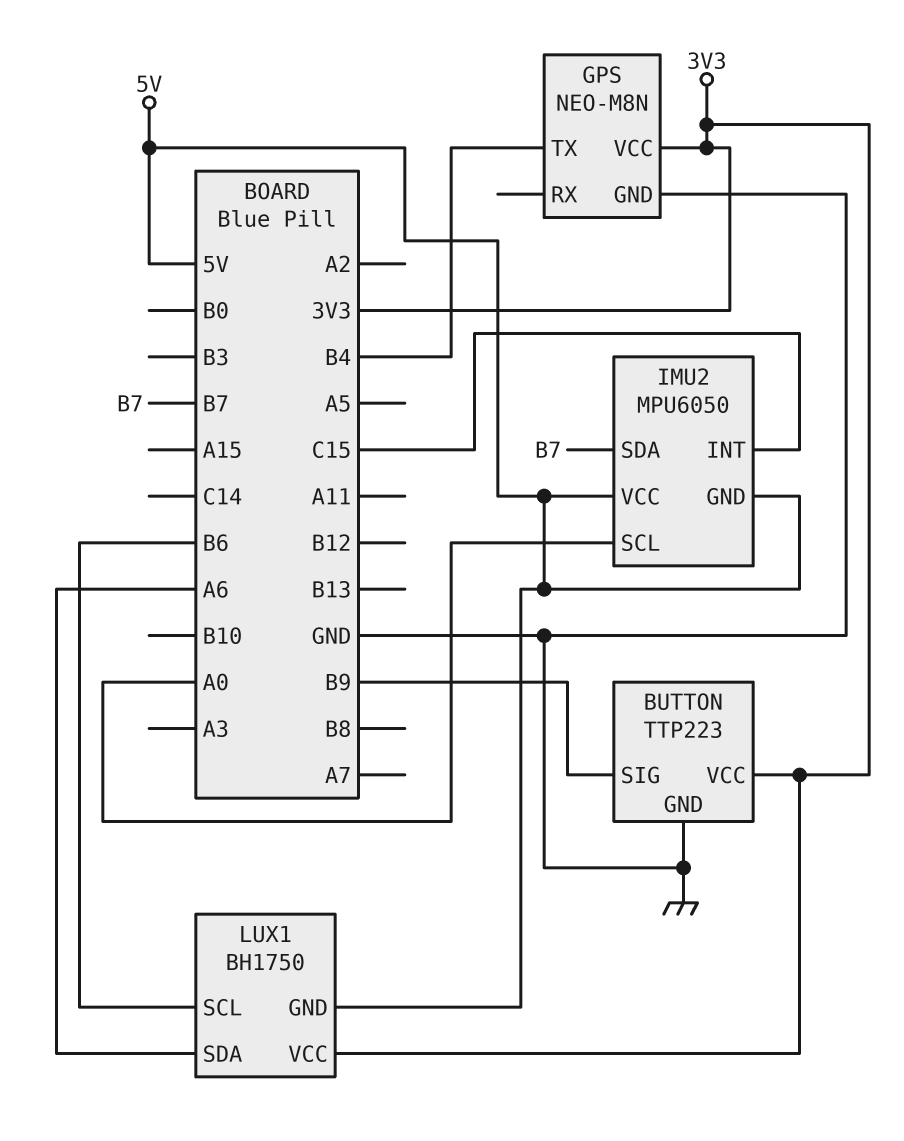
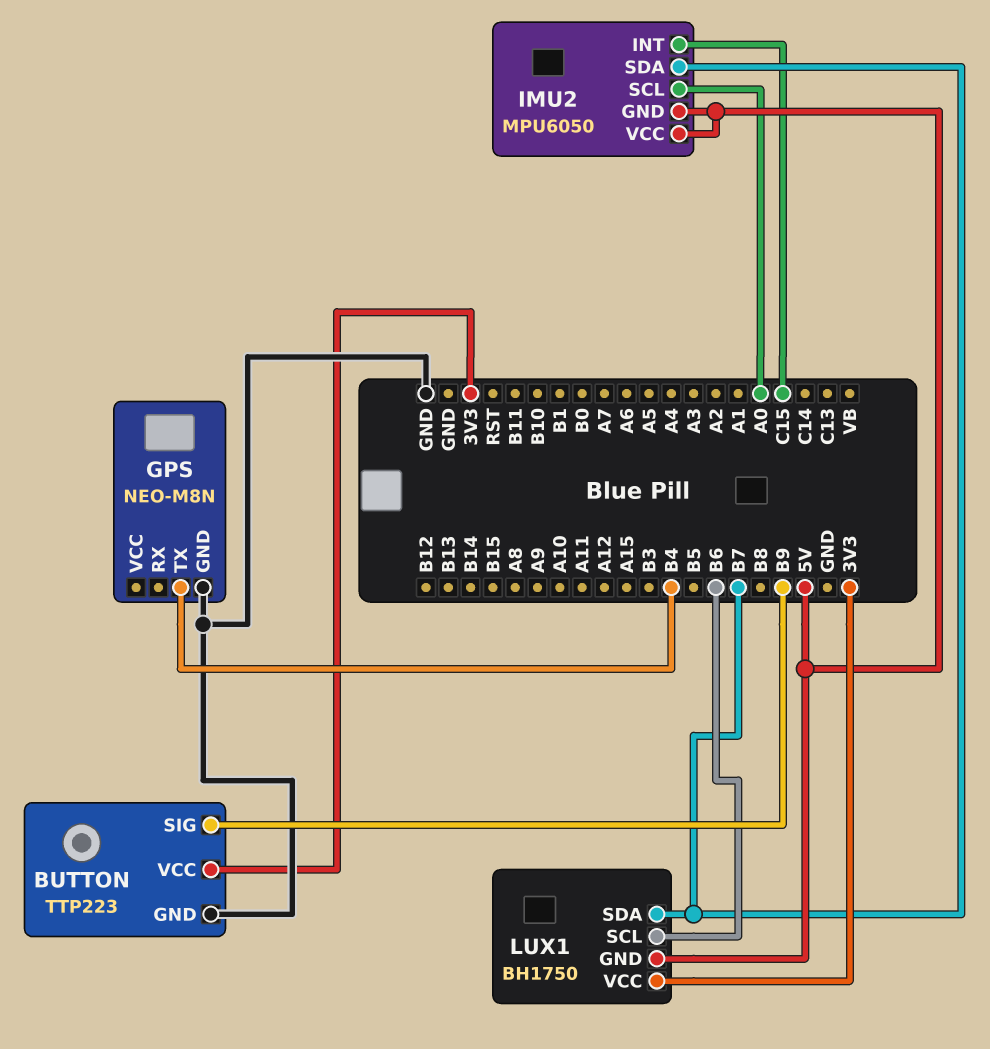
GPS pin VCC: 3V3 -> none
LUX1 pin SDA: A6 -> B7

